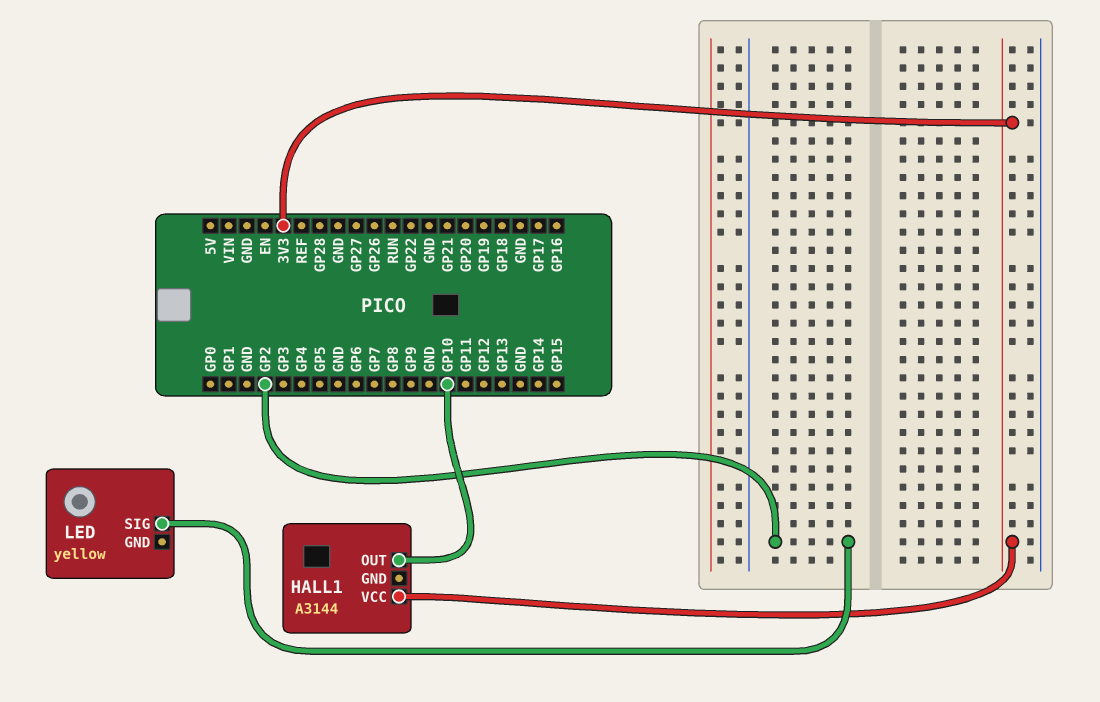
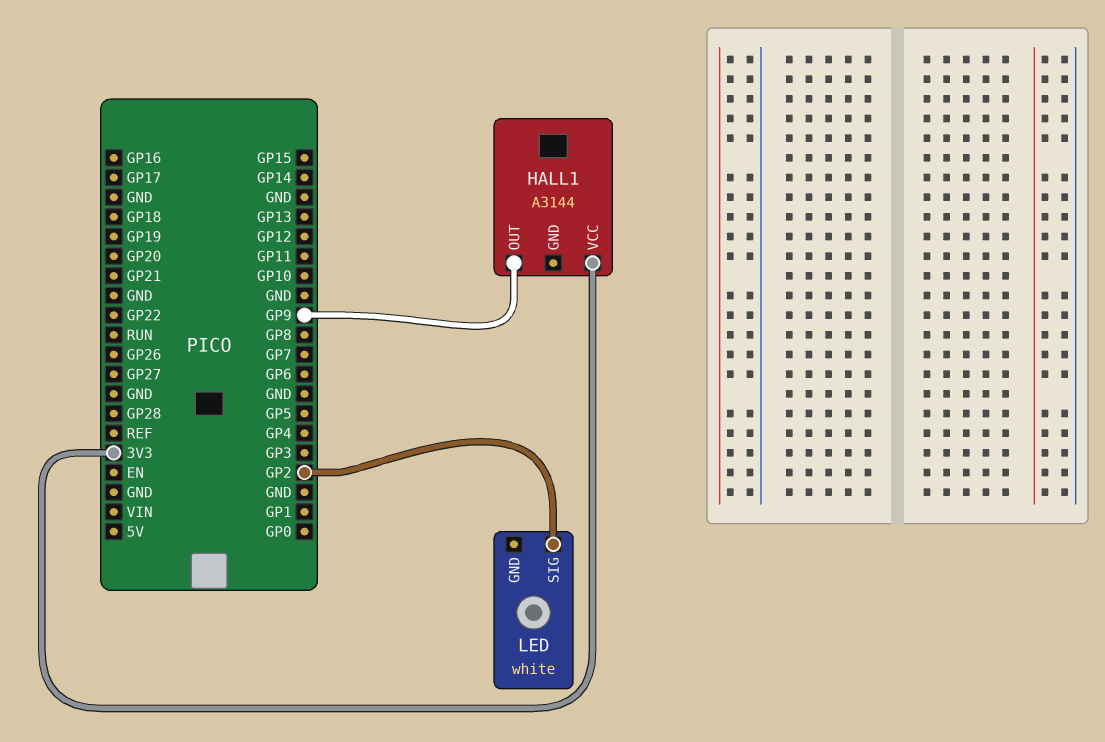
HALL1 pin OUT: GP10 -> GP9
LED: yellow -> white

